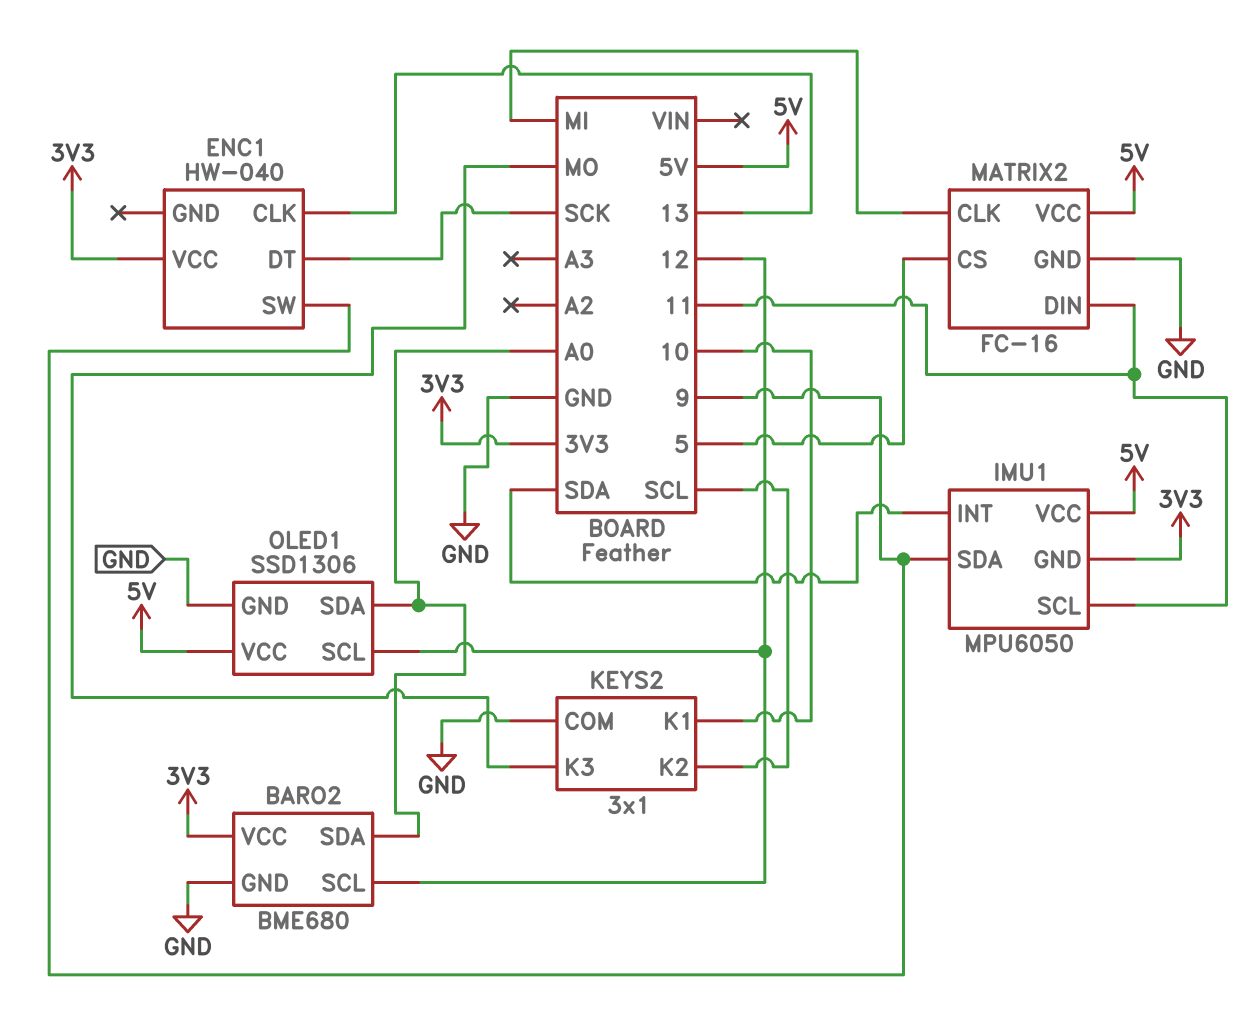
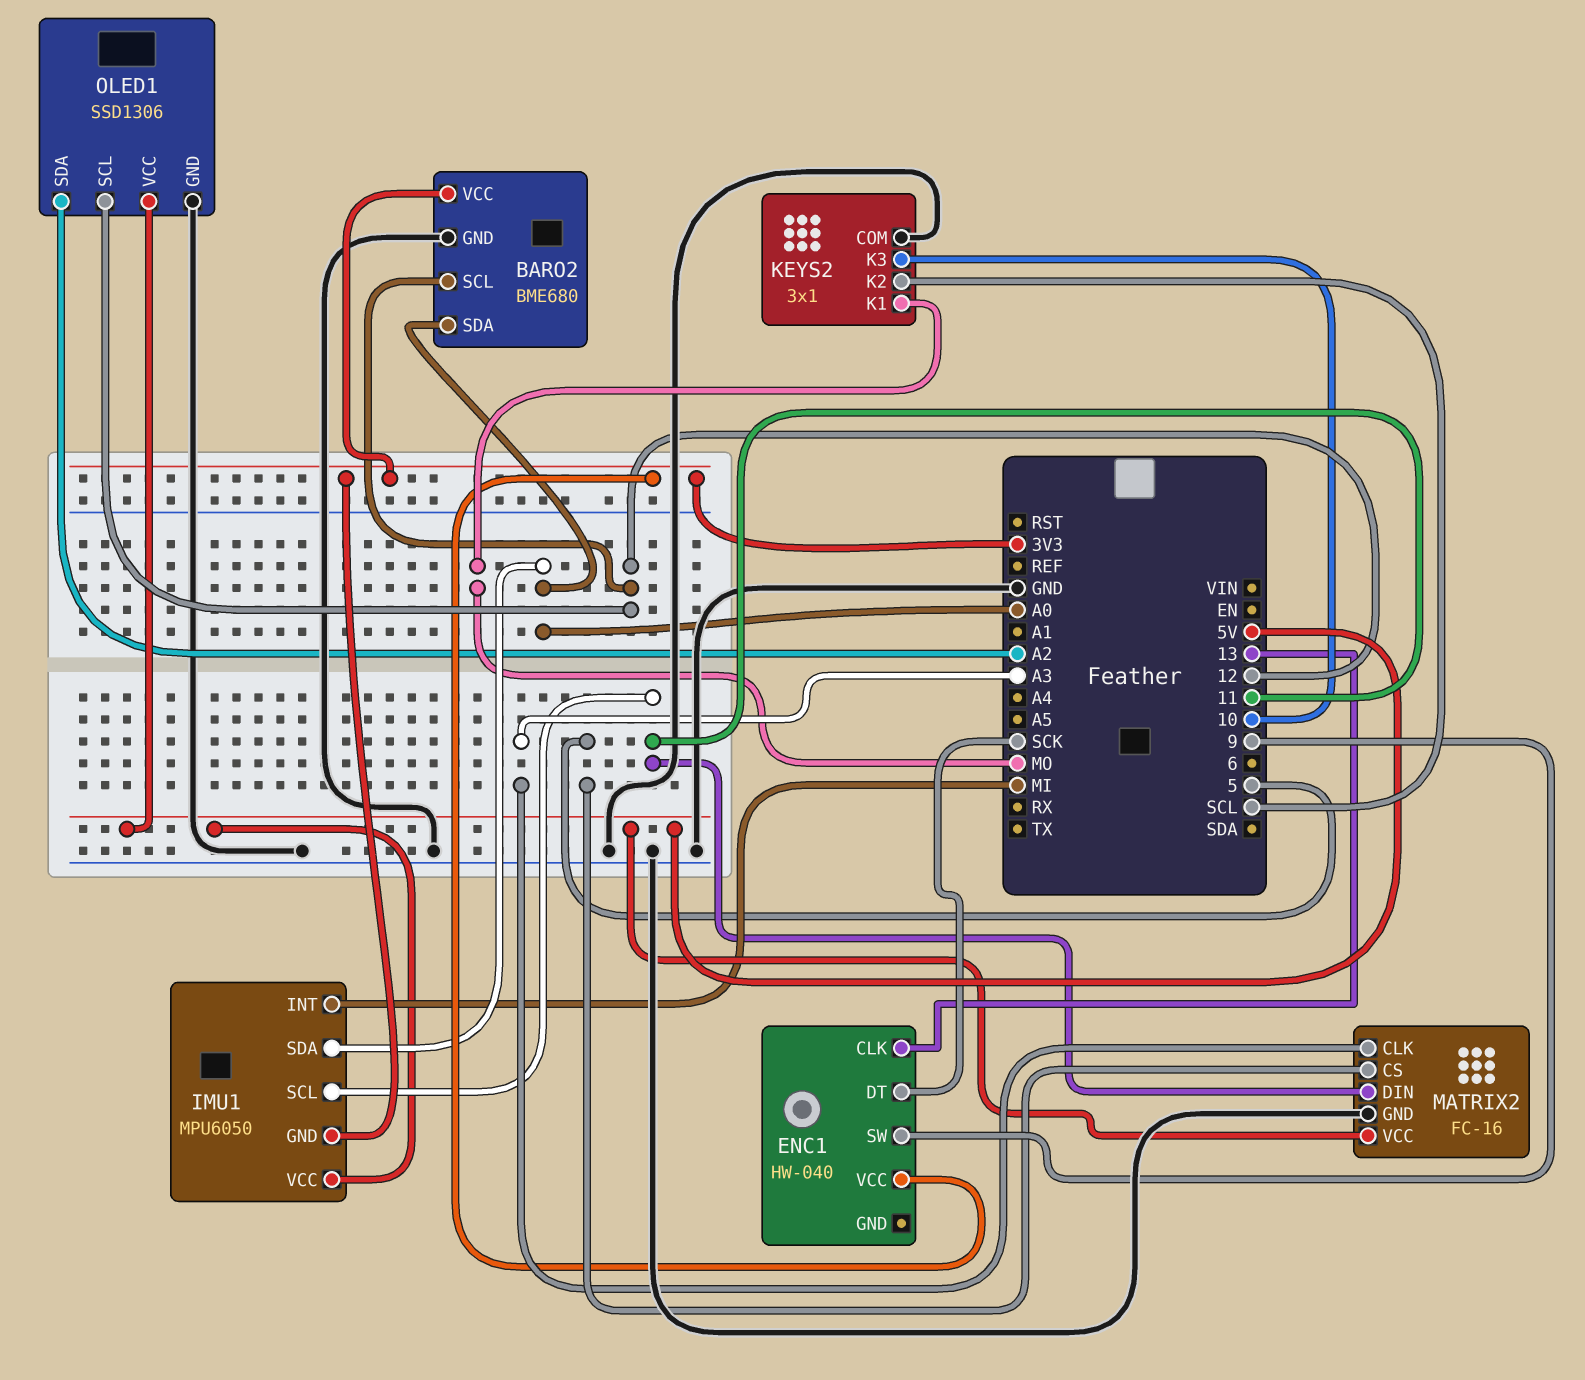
IMU1 pin INT: SDA -> MI
IMU1 pin SDA: 9 -> A0
KEYS2 pin K1: 10 -> MO
KEYS2 pin K3: MO -> 10
MATRIX2 pin CLK: MI -> A3
OLED1 pin SDA: A0 -> A2

